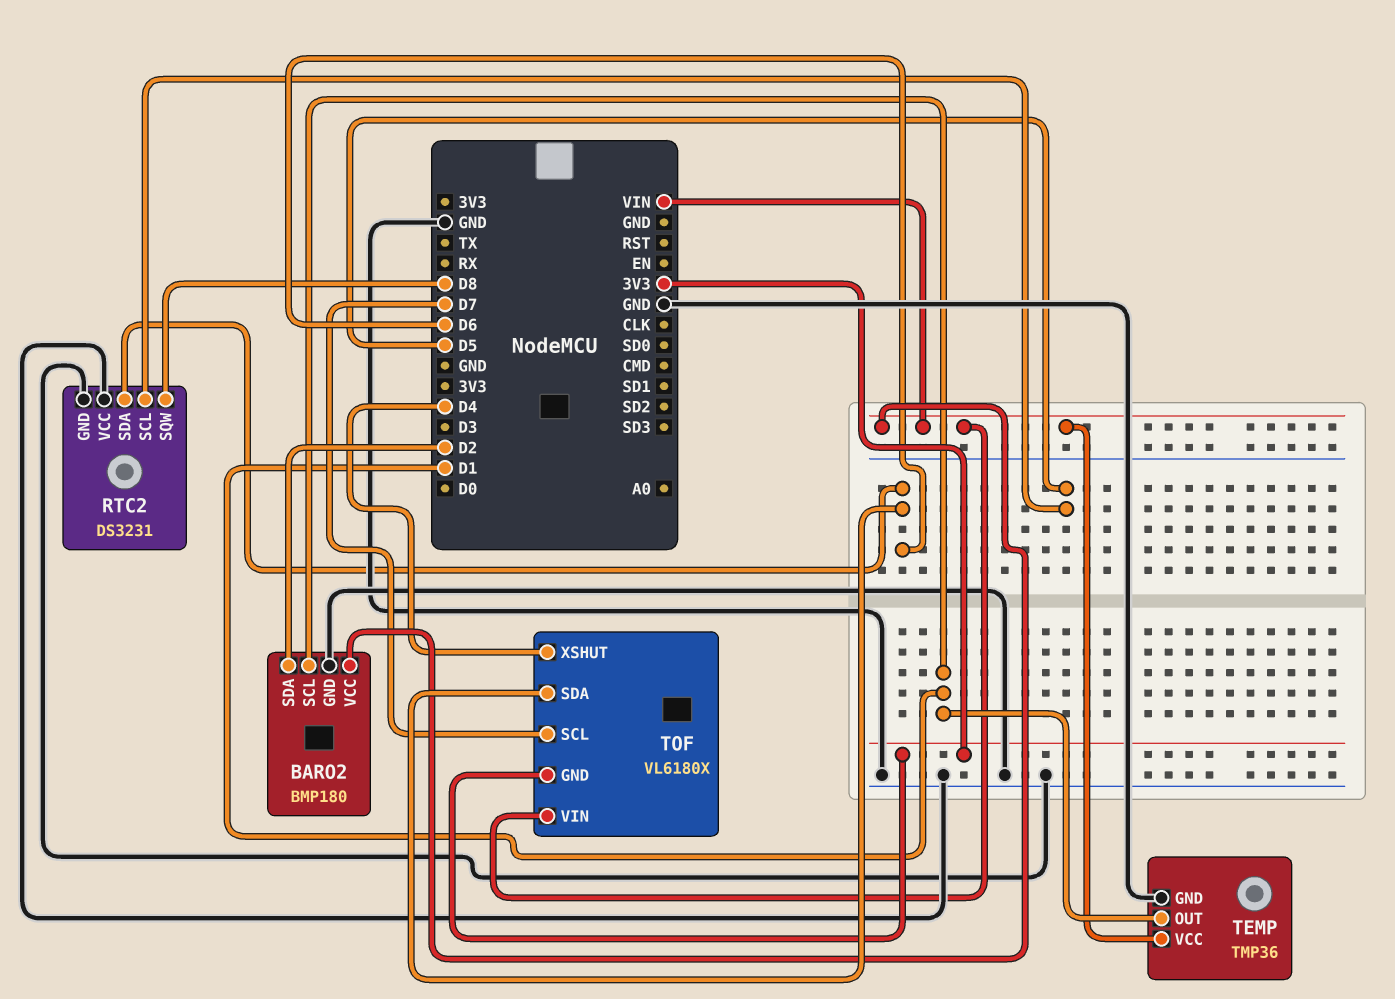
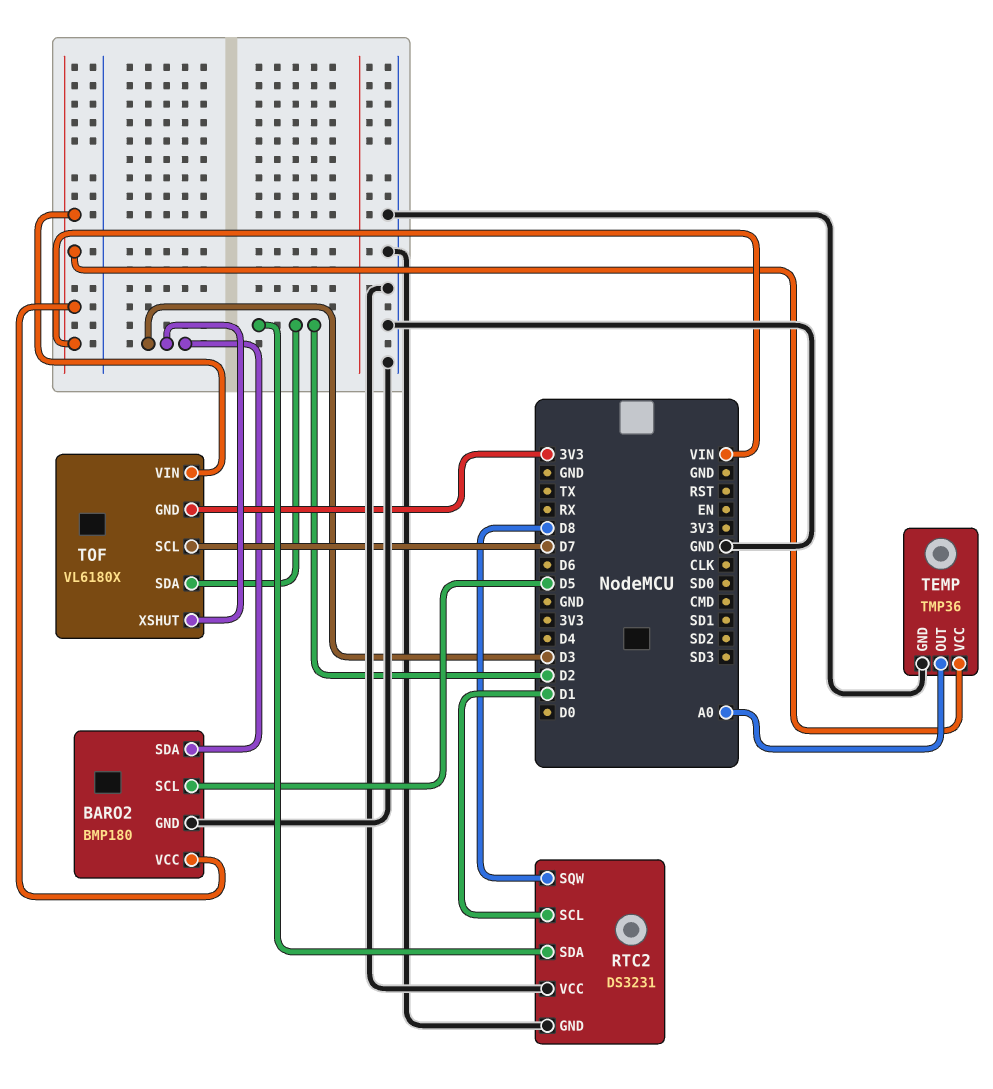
BARO2 pin SCL: D1 -> D5
BARO2 pin SDA: D2 -> D3
RTC2 pin SCL: D5 -> D1
RTC2 pin SDA: D6 -> D2
TEMP pin OUT: D1 -> A0
TOF pin SDA: D6 -> D2
TOF pin XSHUT: D4 -> D3

